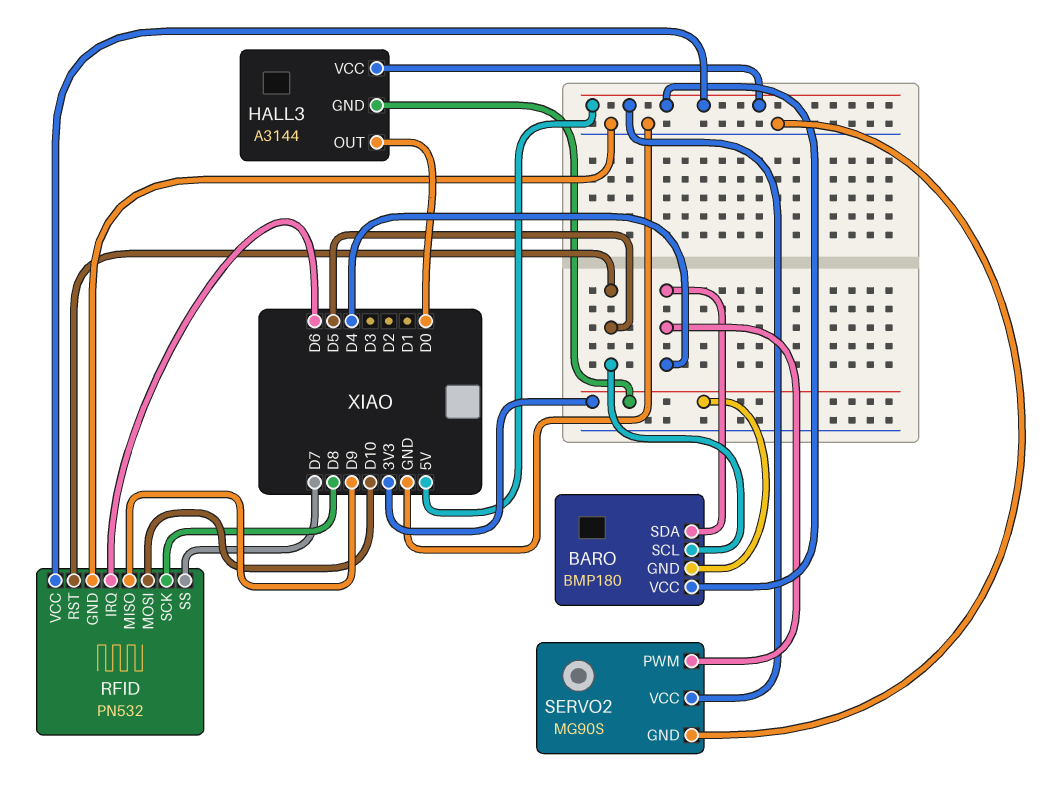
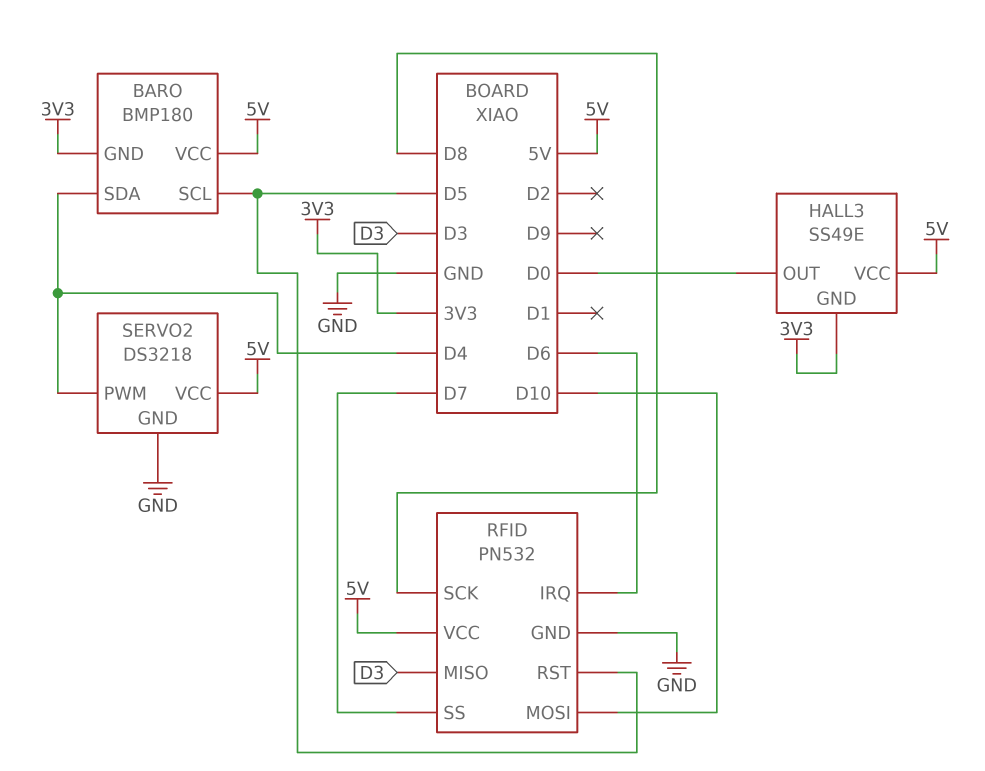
HALL3: A3144 -> SS49E
RFID pin MISO: D9 -> D3
SERVO2: MG90S -> DS3218

